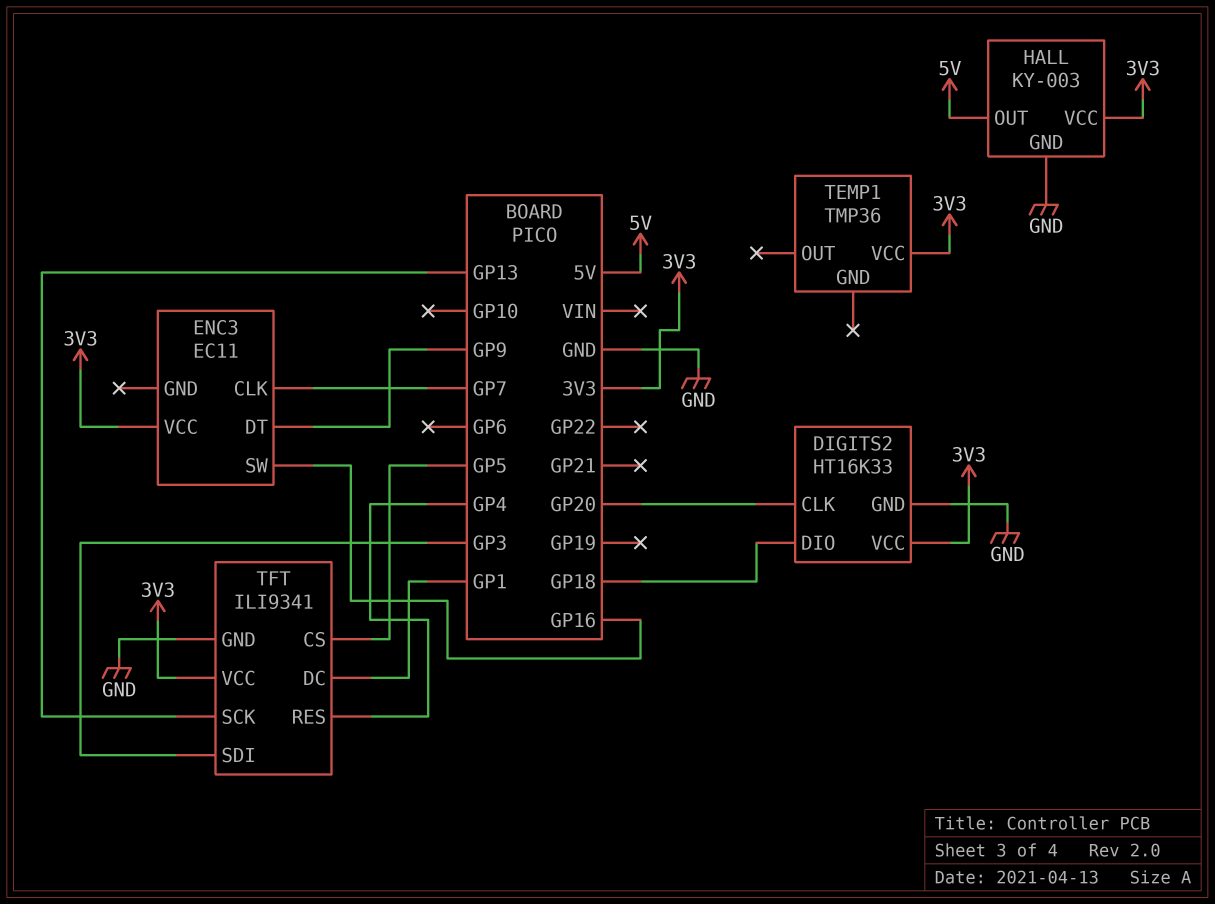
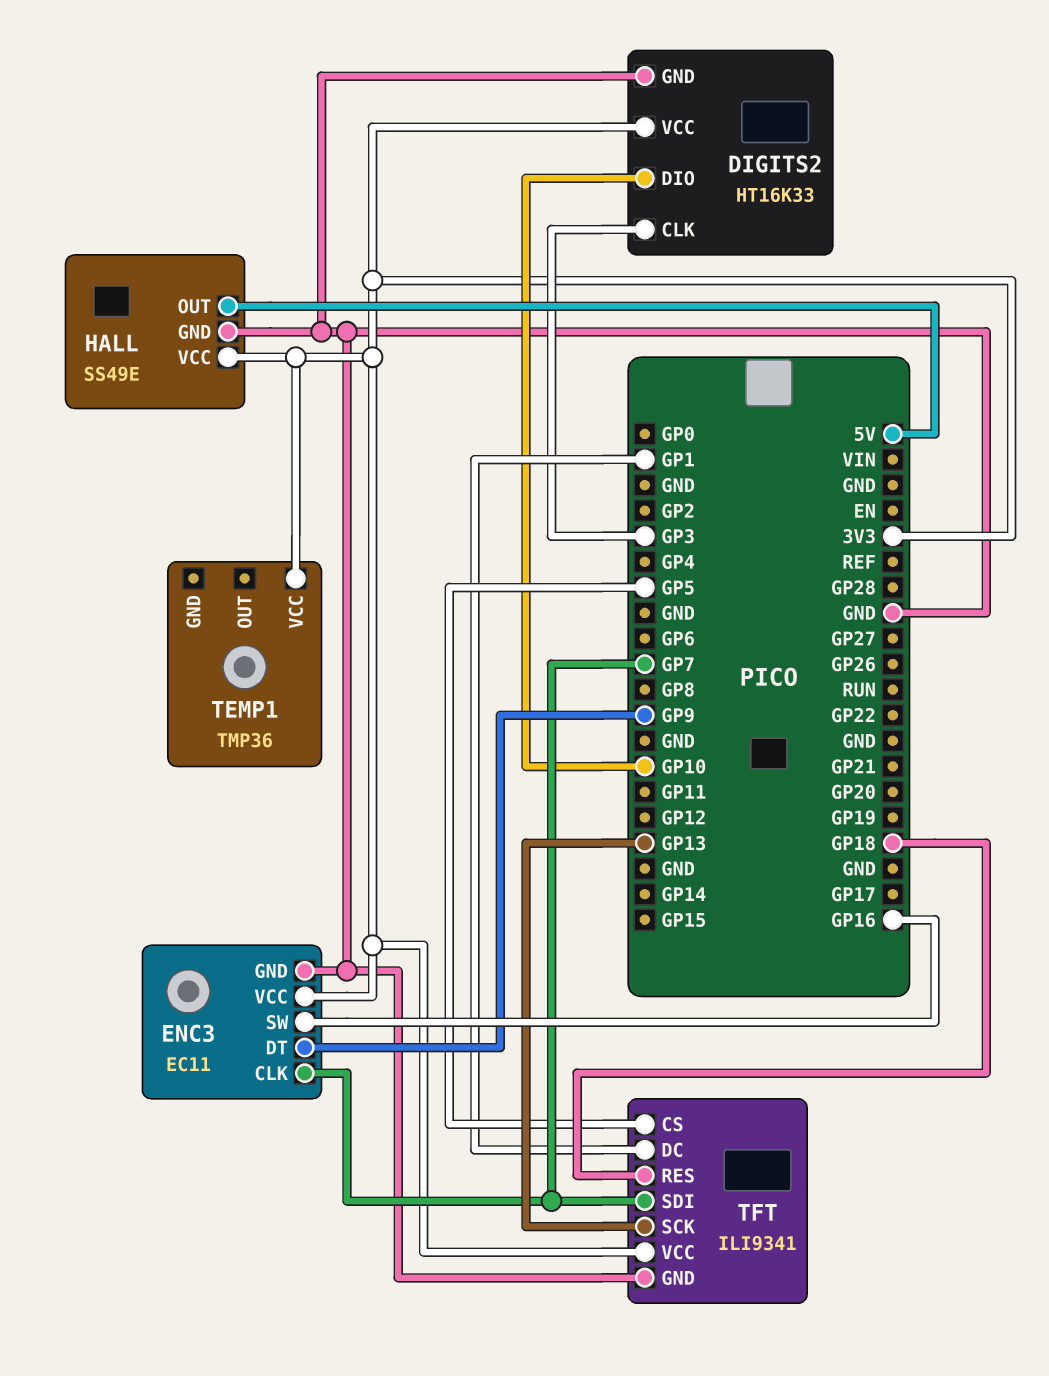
DIGITS2 pin CLK: GP20 -> GP3
DIGITS2 pin DIO: GP18 -> GP10
ENC3 pin GND: none -> GND
HALL: KY-003 -> SS49E
TFT pin RES: GP4 -> GP18
TFT pin SDI: GP3 -> GP7

